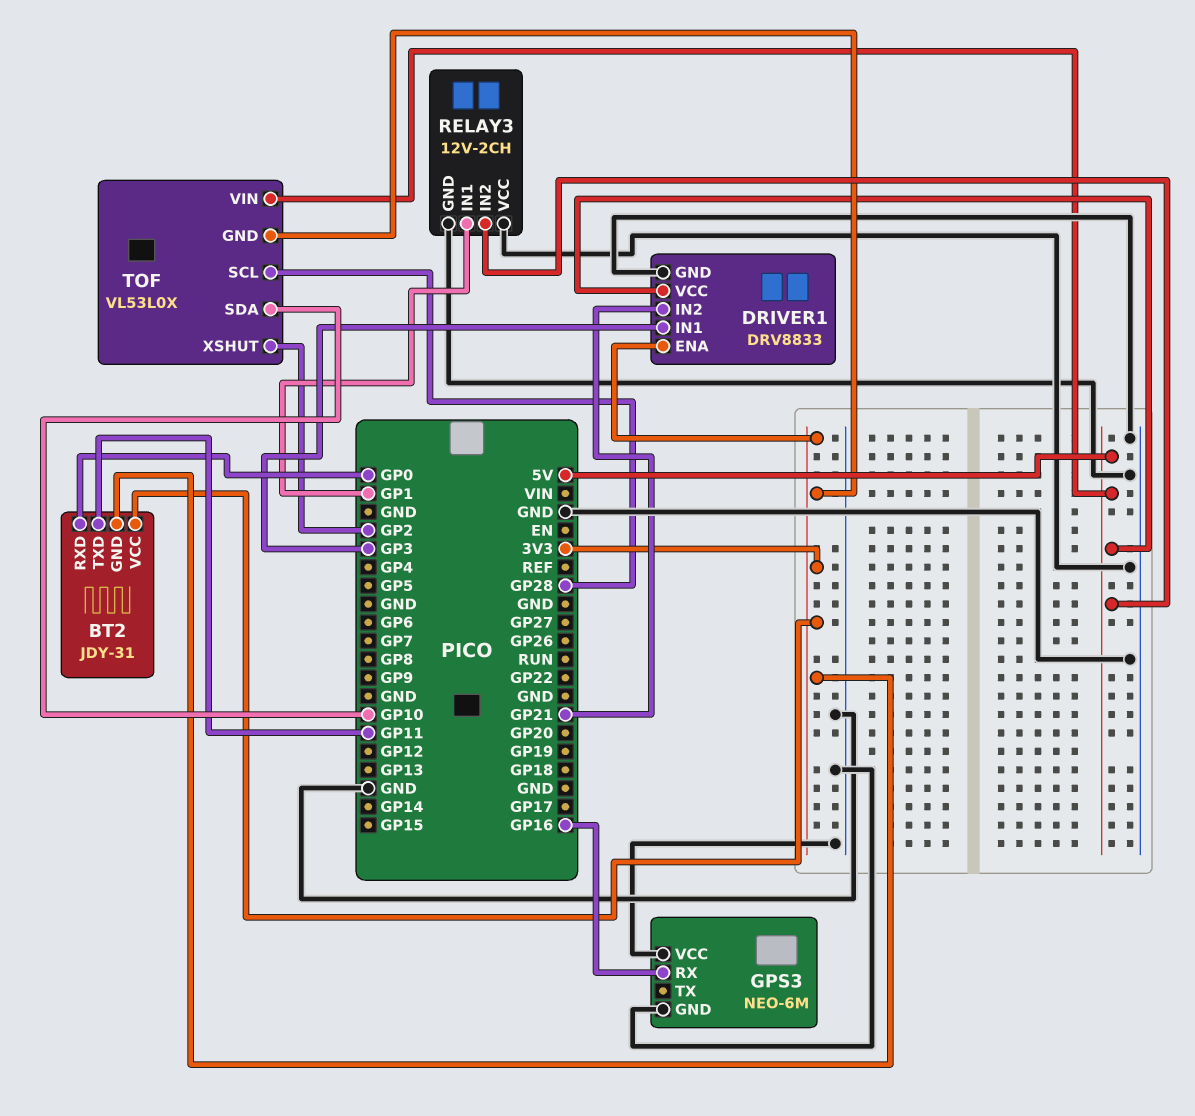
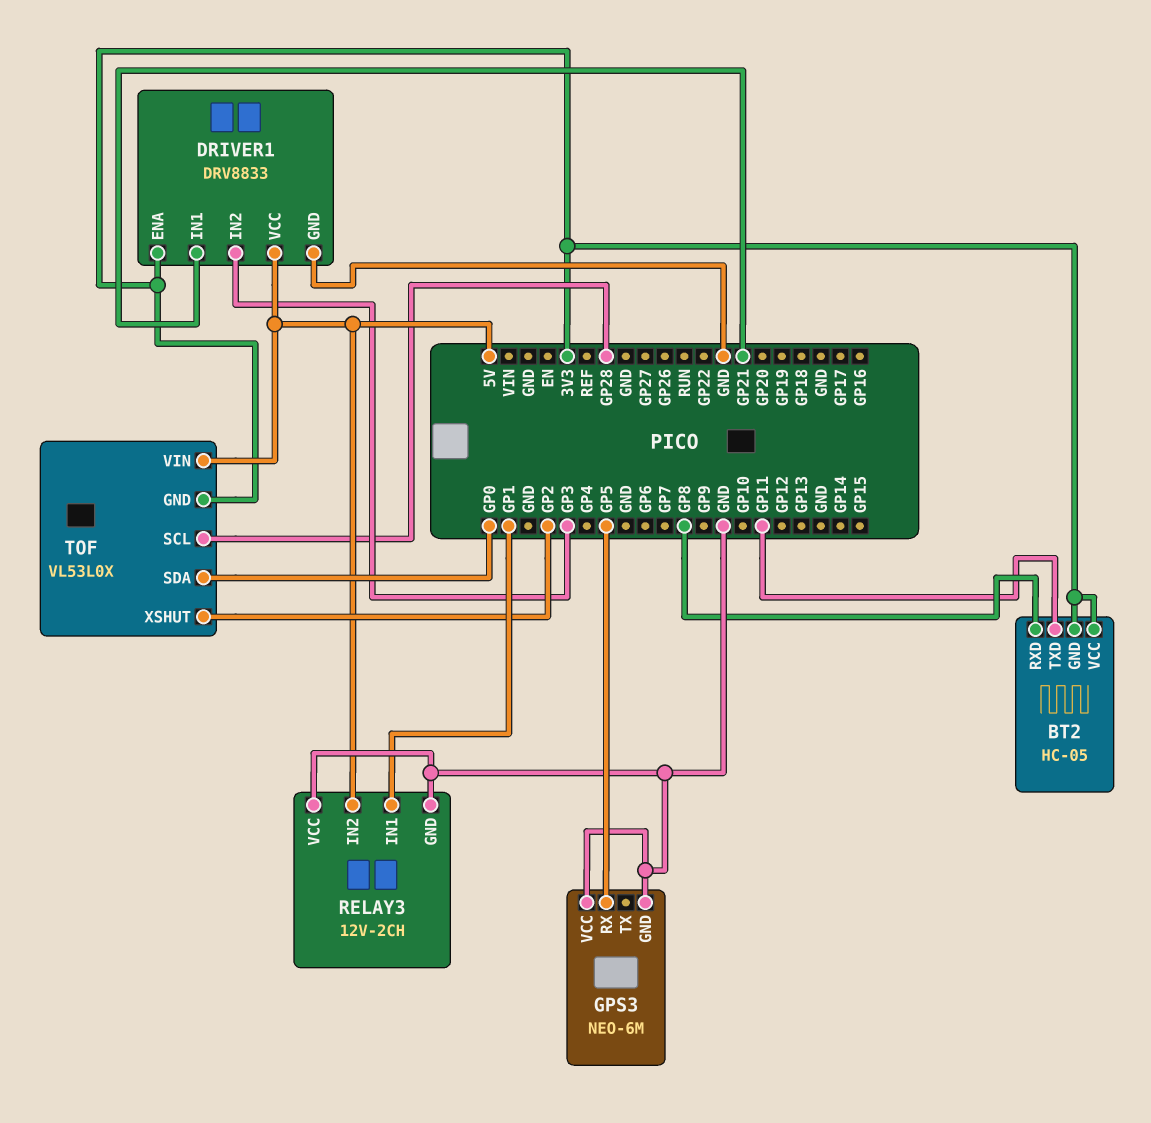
BT2: JDY-31 -> HC-05
BT2 pin RXD: GP0 -> GP8
DRIVER1 pin IN1: GP3 -> GP21
DRIVER1 pin IN2: GP21 -> GP3
GPS3 pin RX: GP16 -> GP5
TOF pin SDA: GP10 -> GP0

